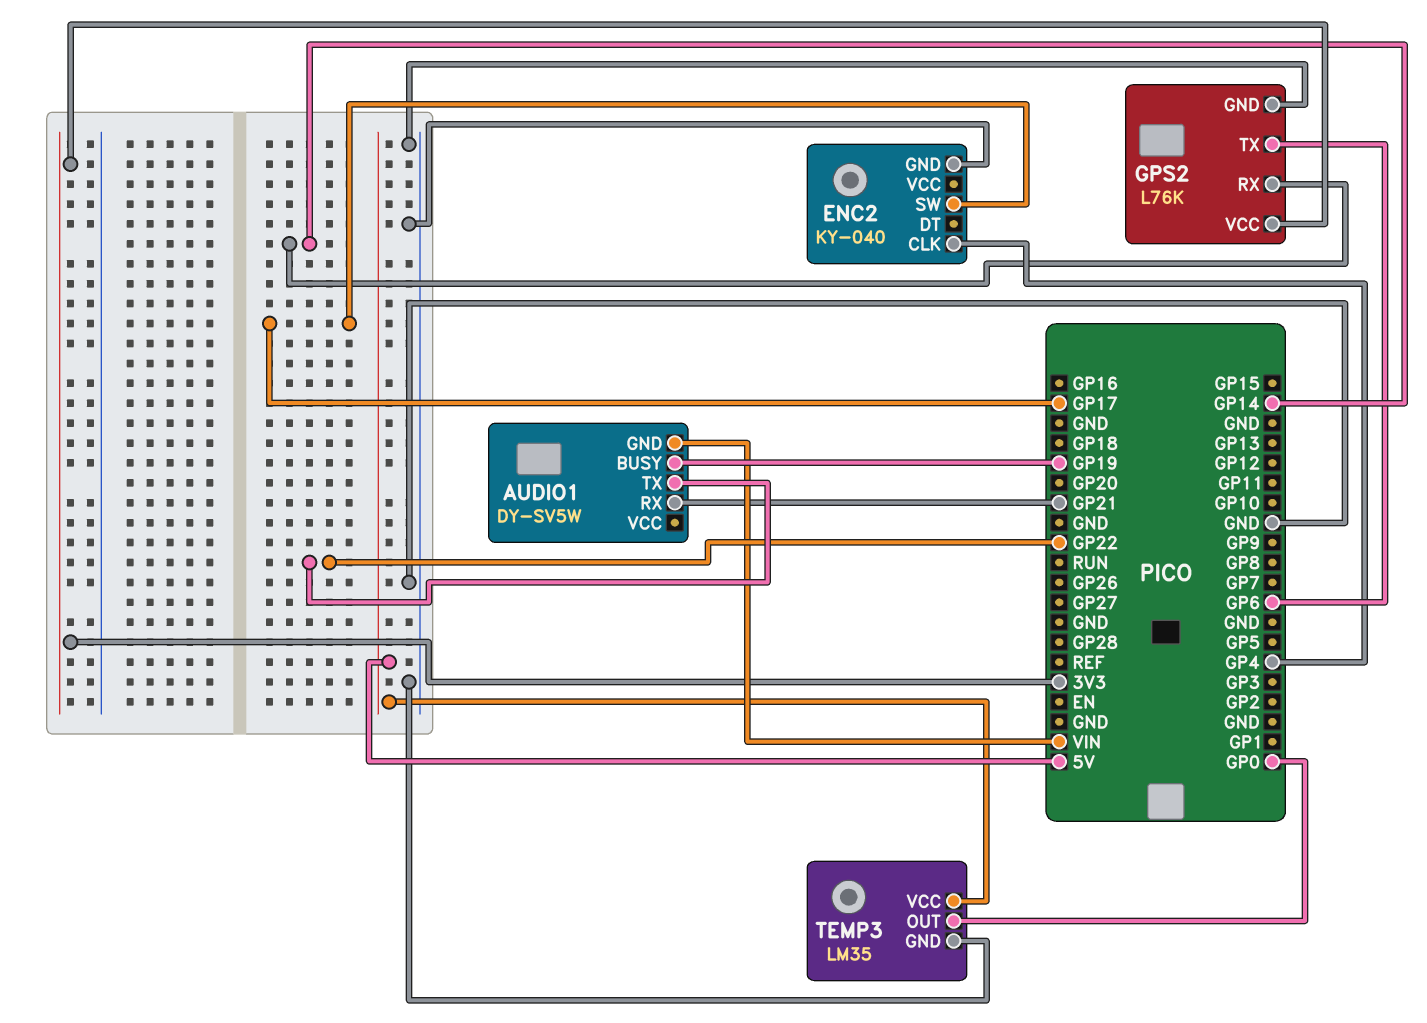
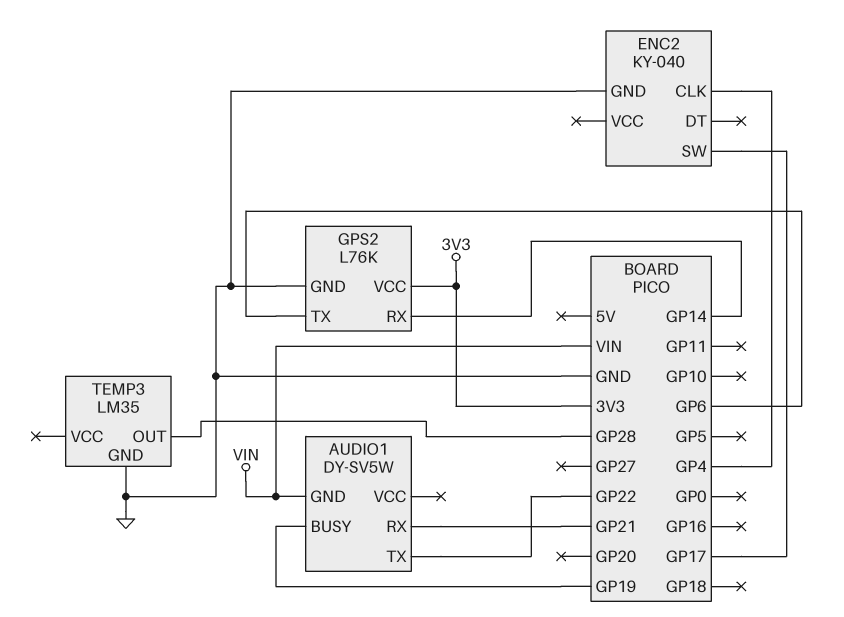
TEMP3 pin OUT: GP0 -> GP28
TEMP3 pin VCC: 5V -> none

